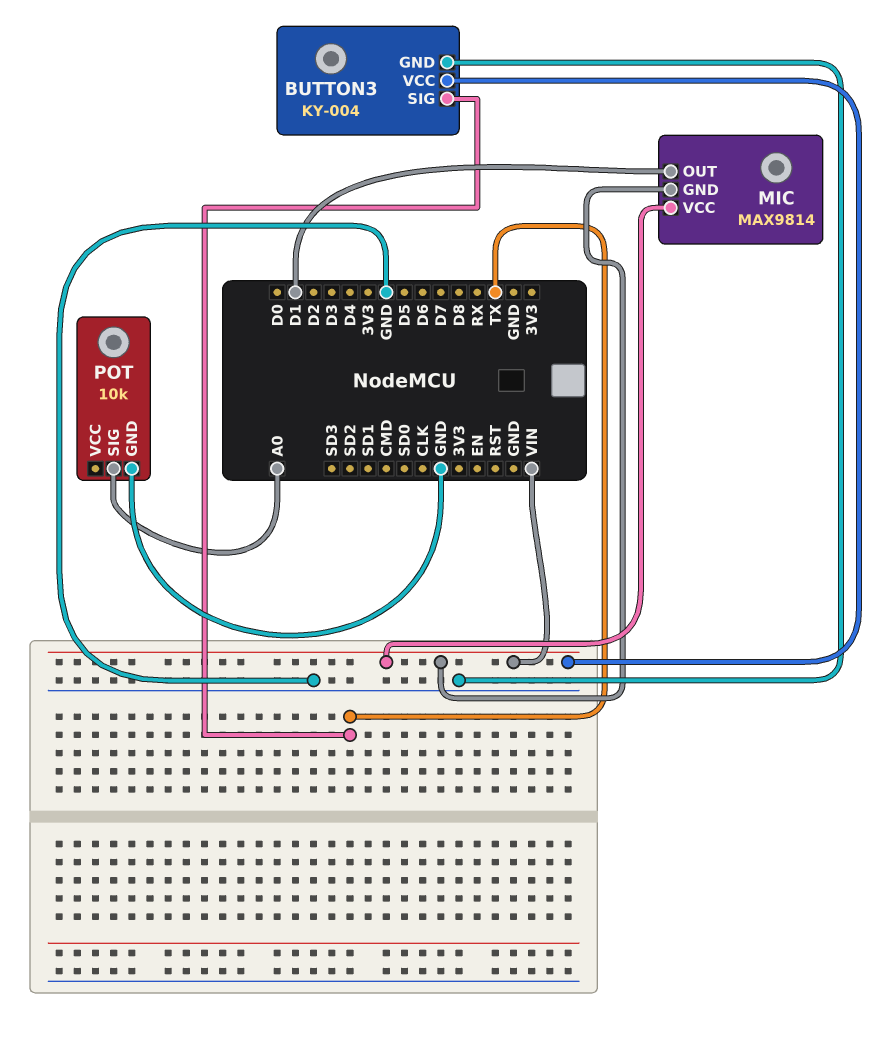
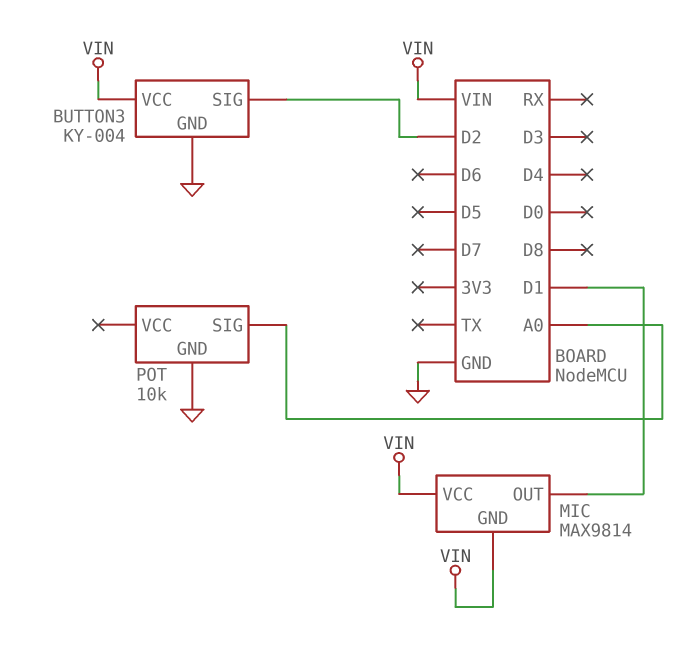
BUTTON3 pin SIG: TX -> D2

